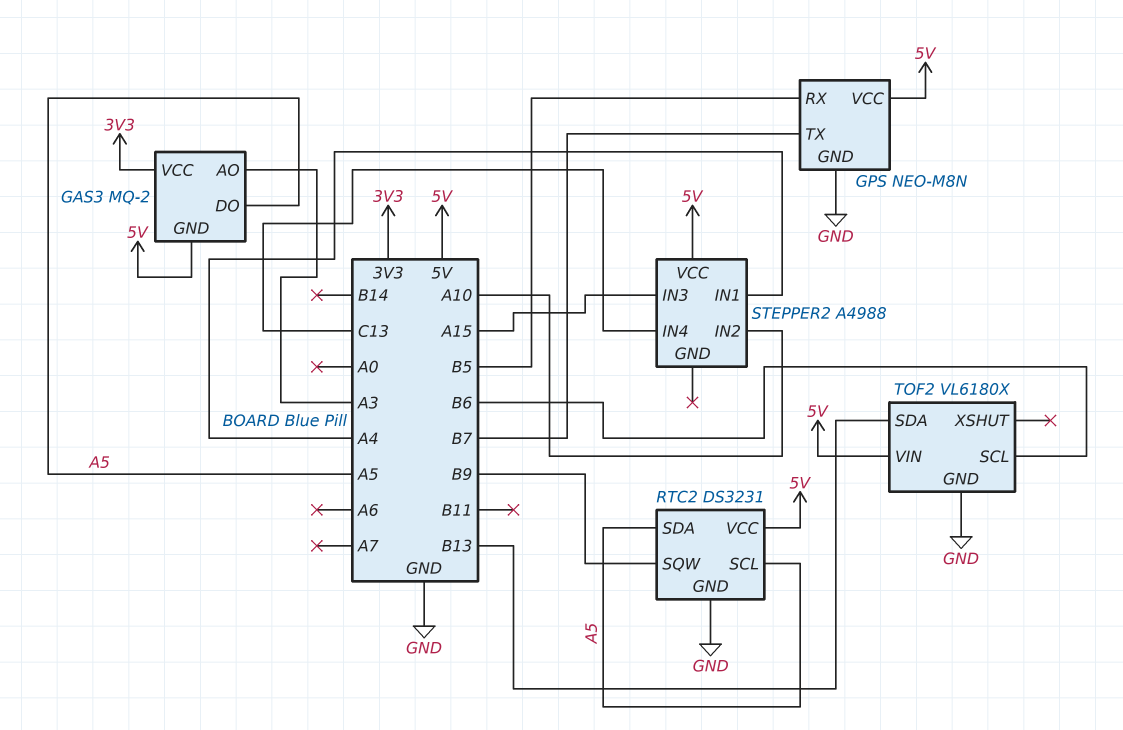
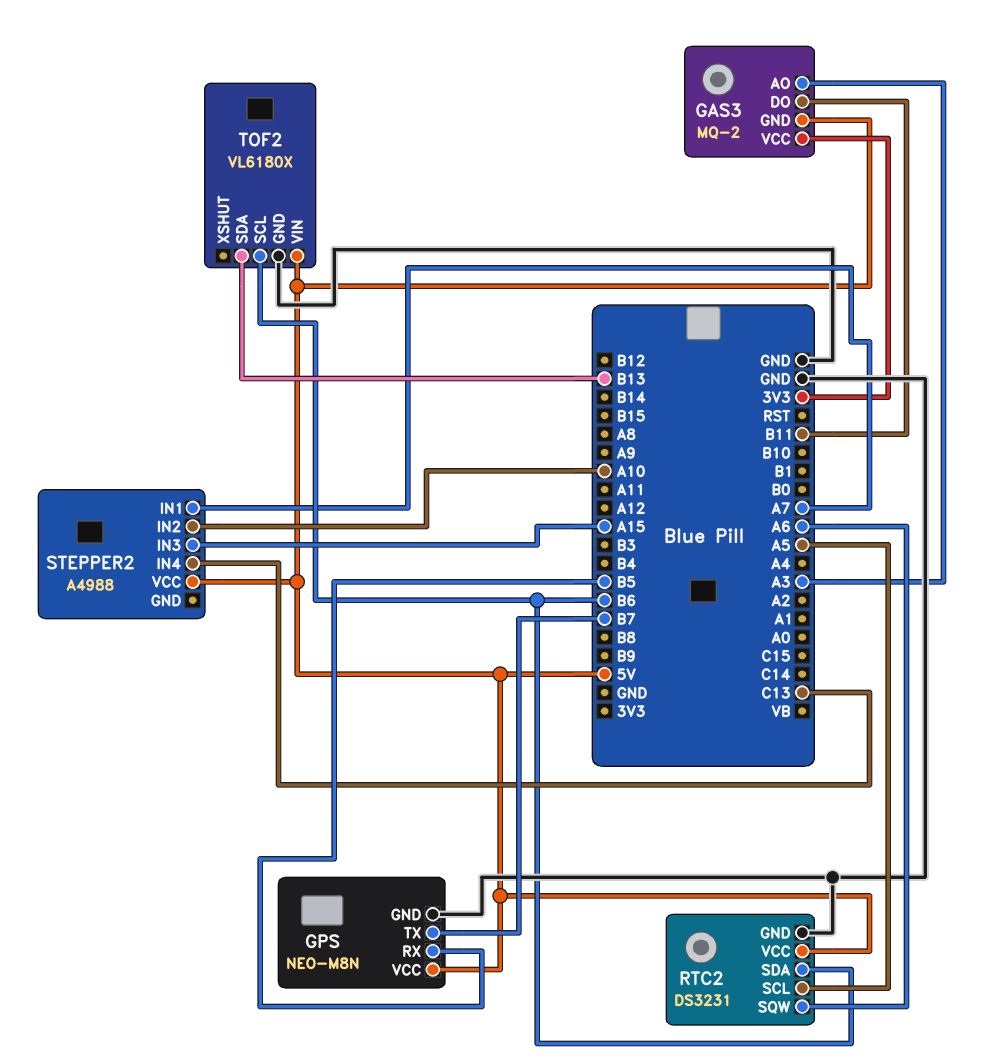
GAS3 pin DO: A5 -> B11
RTC2 pin SDA: A5 -> B6
RTC2 pin SQW: B9 -> A6
STEPPER2 pin IN1: A4 -> A7

